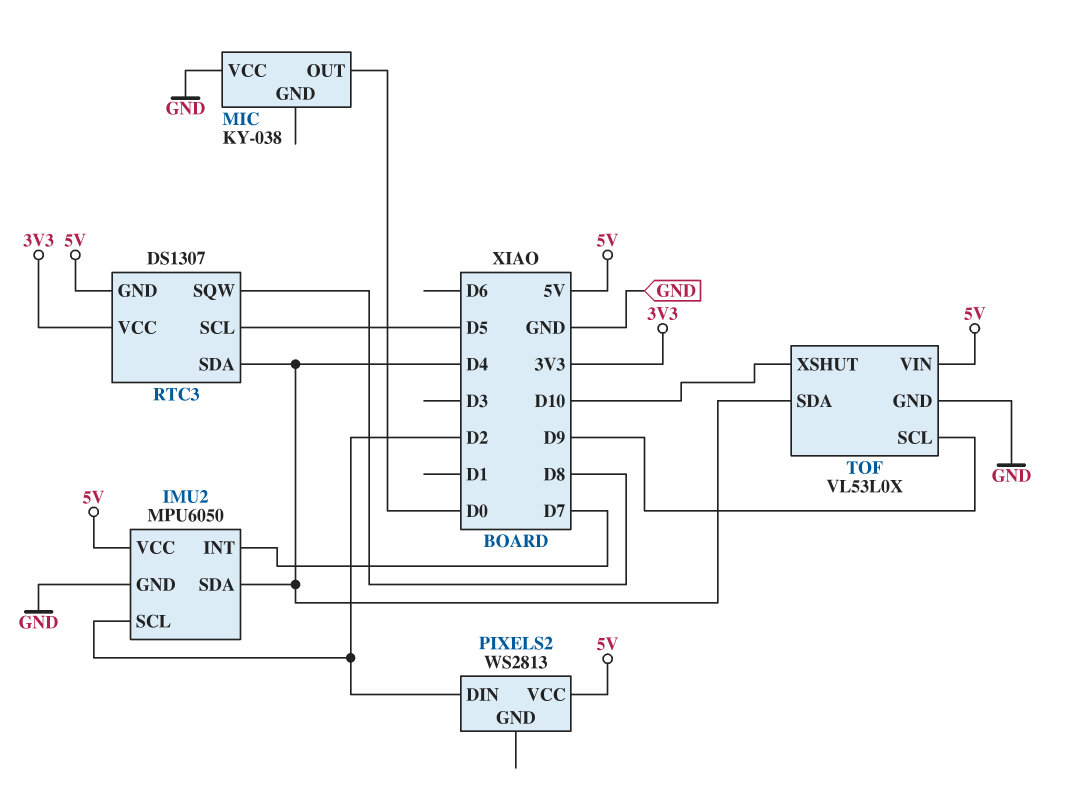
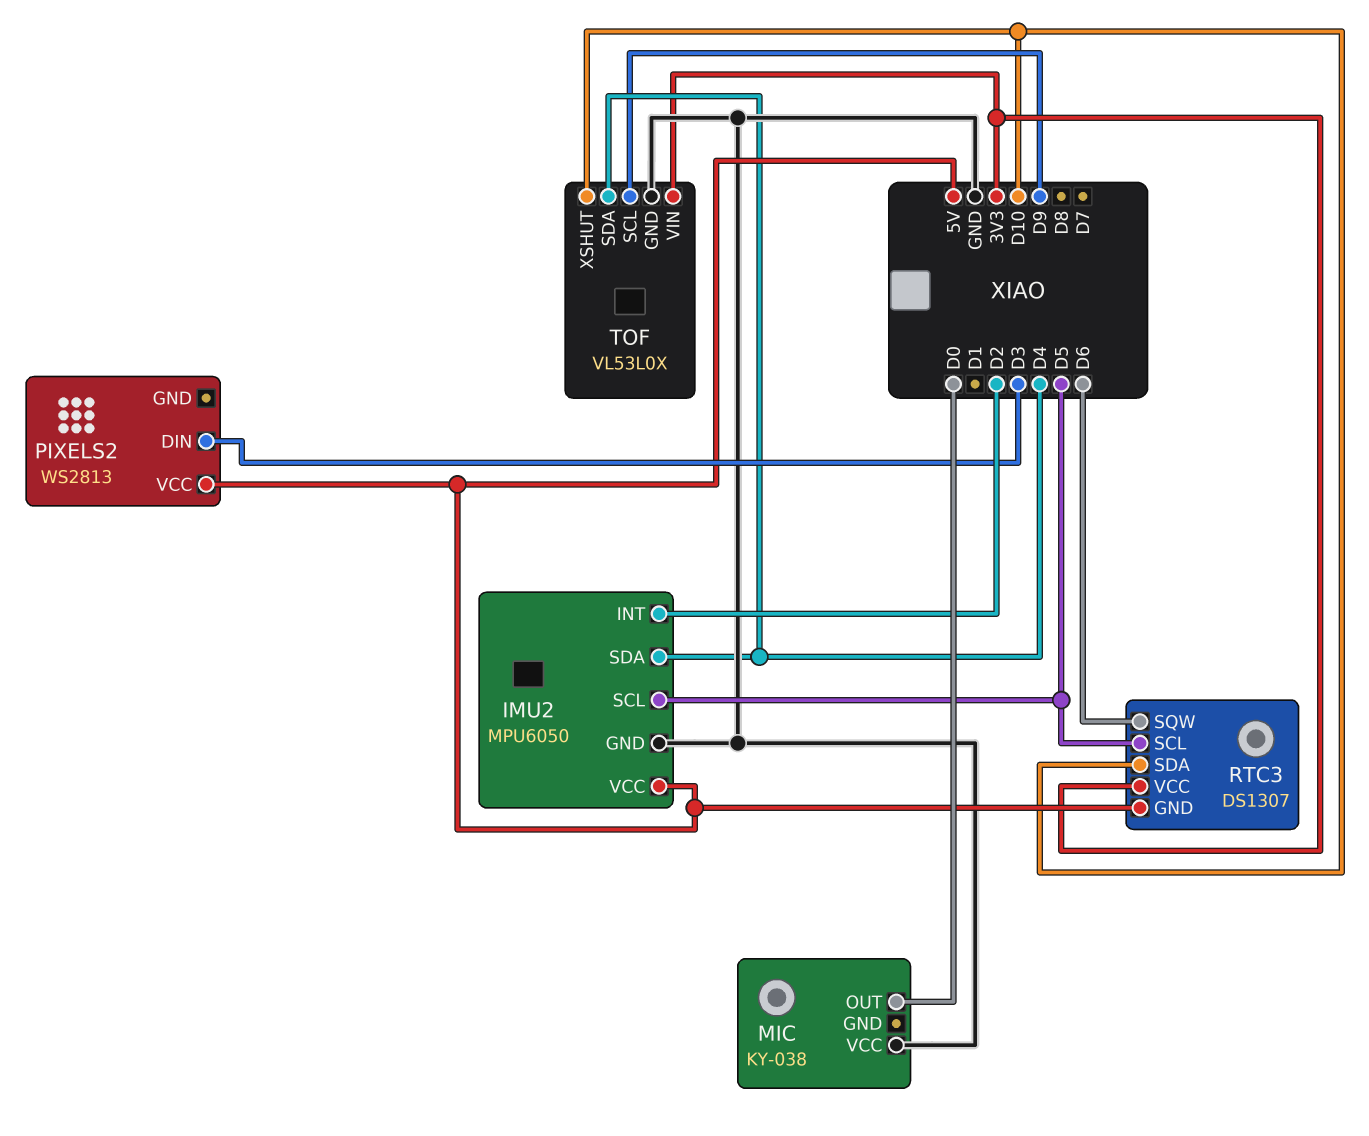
IMU2 pin INT: D7 -> D2
IMU2 pin SCL: D2 -> D5
PIXELS2 pin DIN: D2 -> D3
RTC3 pin SDA: D4 -> D10
RTC3 pin SQW: D8 -> D6
TOF pin VIN: 5V -> 3V3

